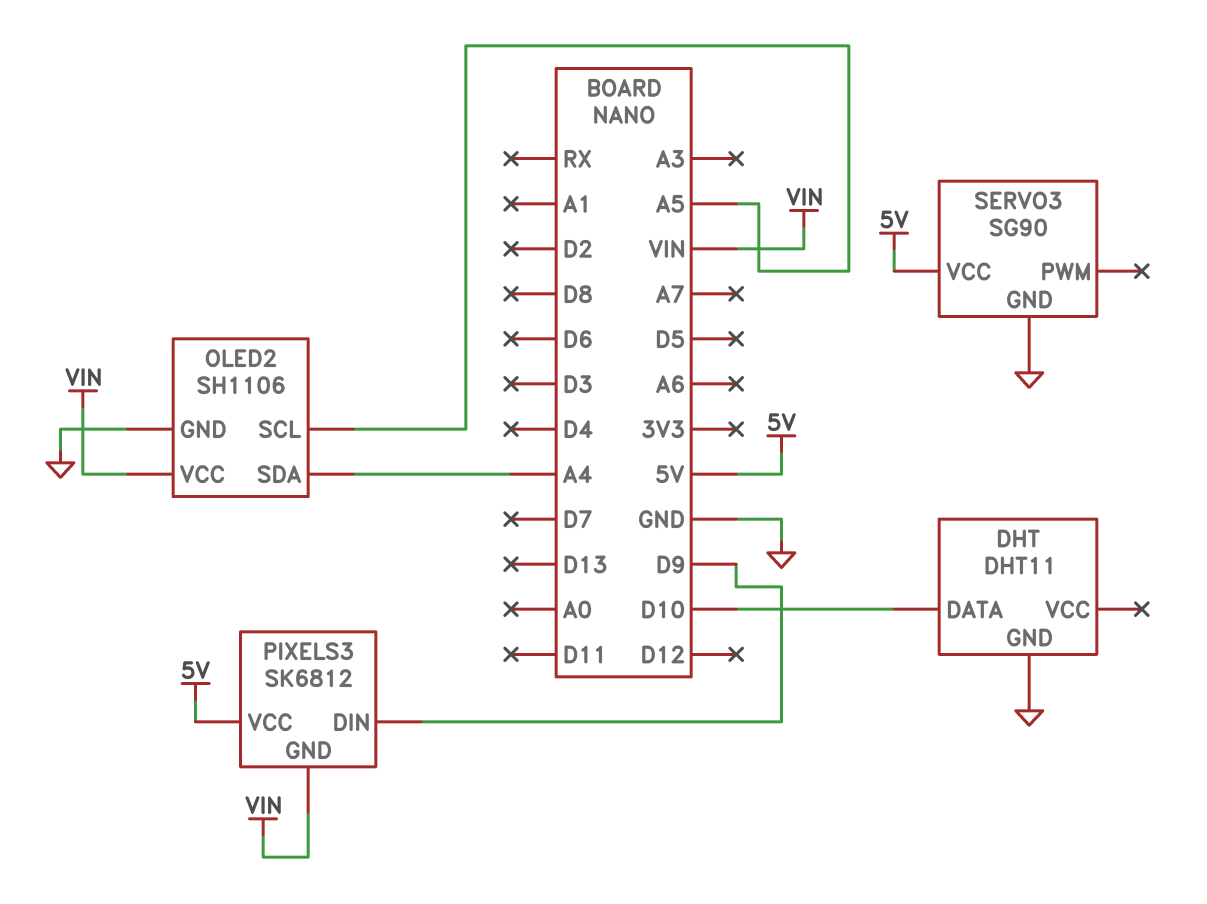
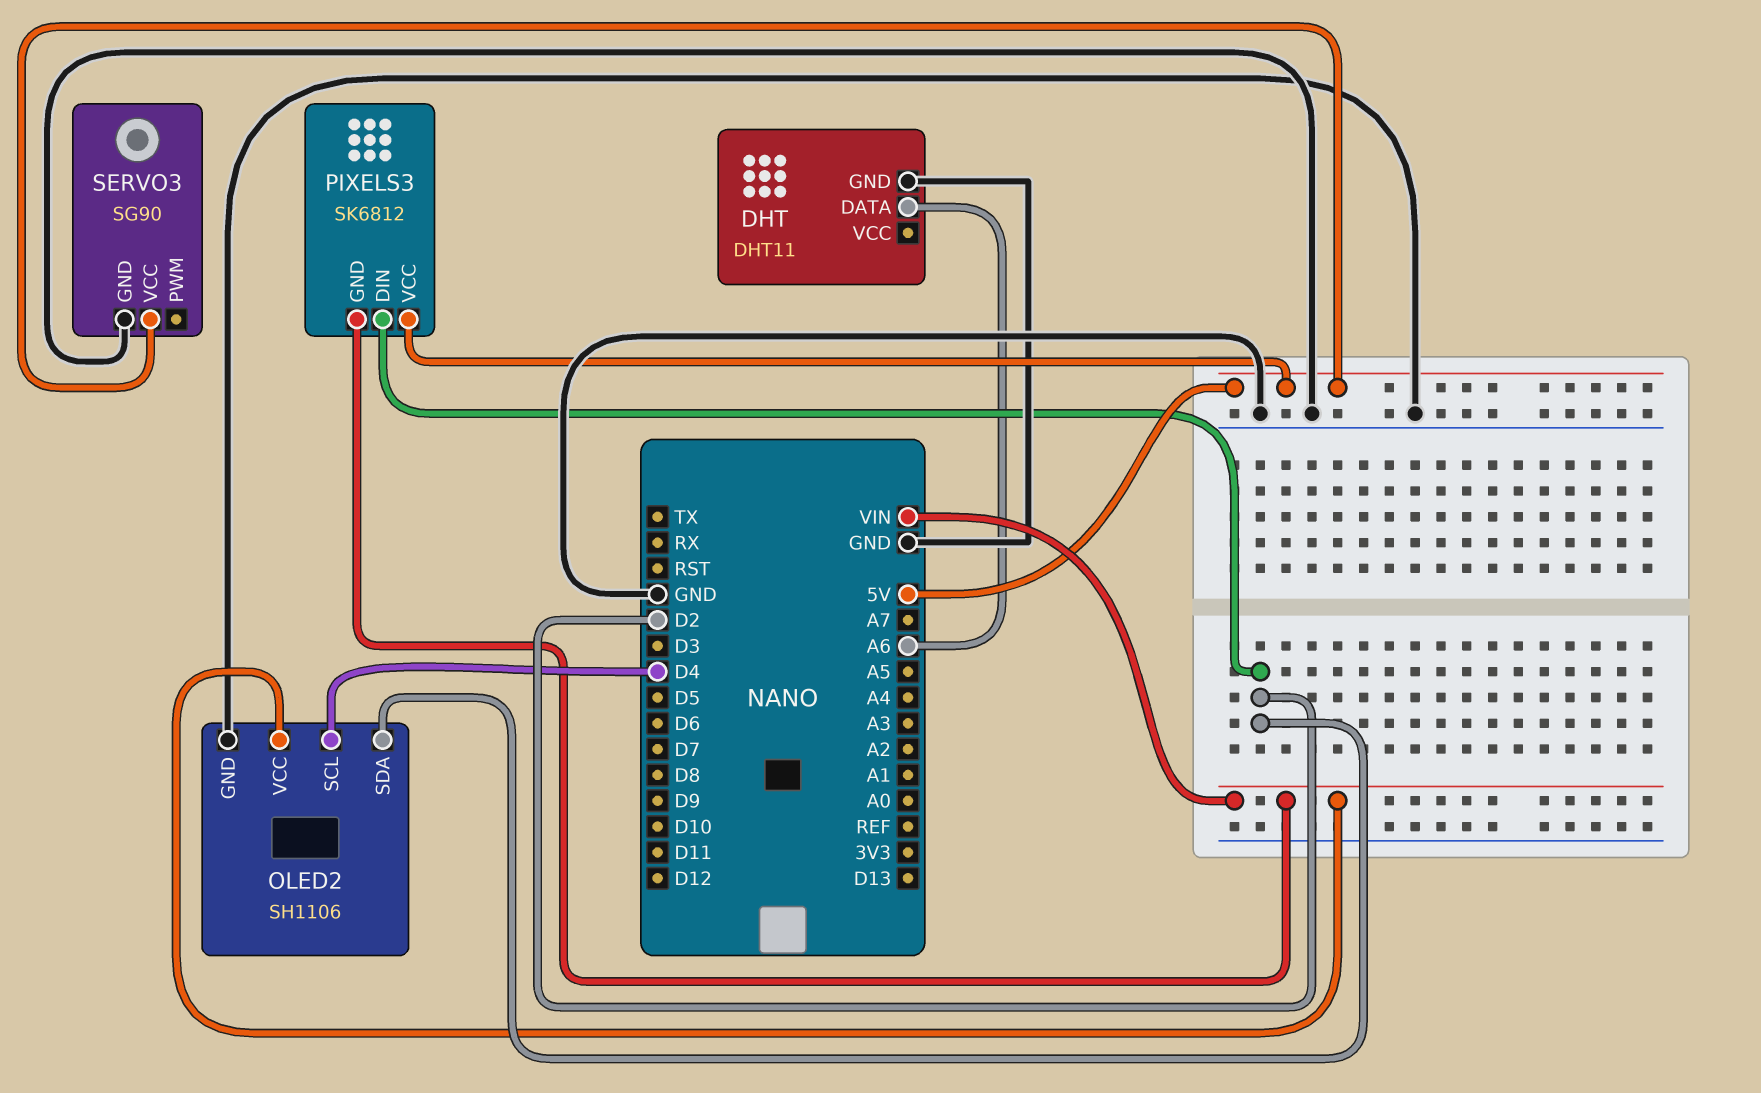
DHT pin DATA: D10 -> A6
OLED2 pin SCL: A5 -> D4
OLED2 pin SDA: A4 -> D2
PIXELS3 pin DIN: D9 -> D2

